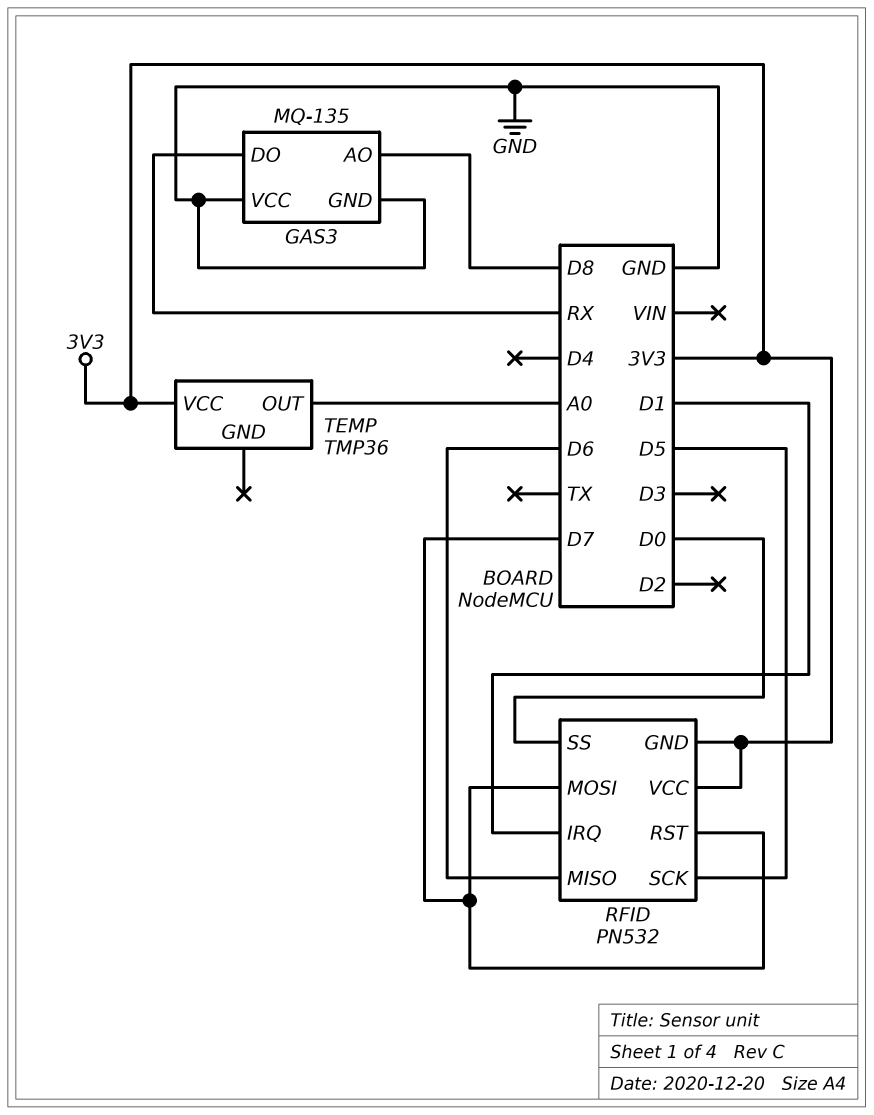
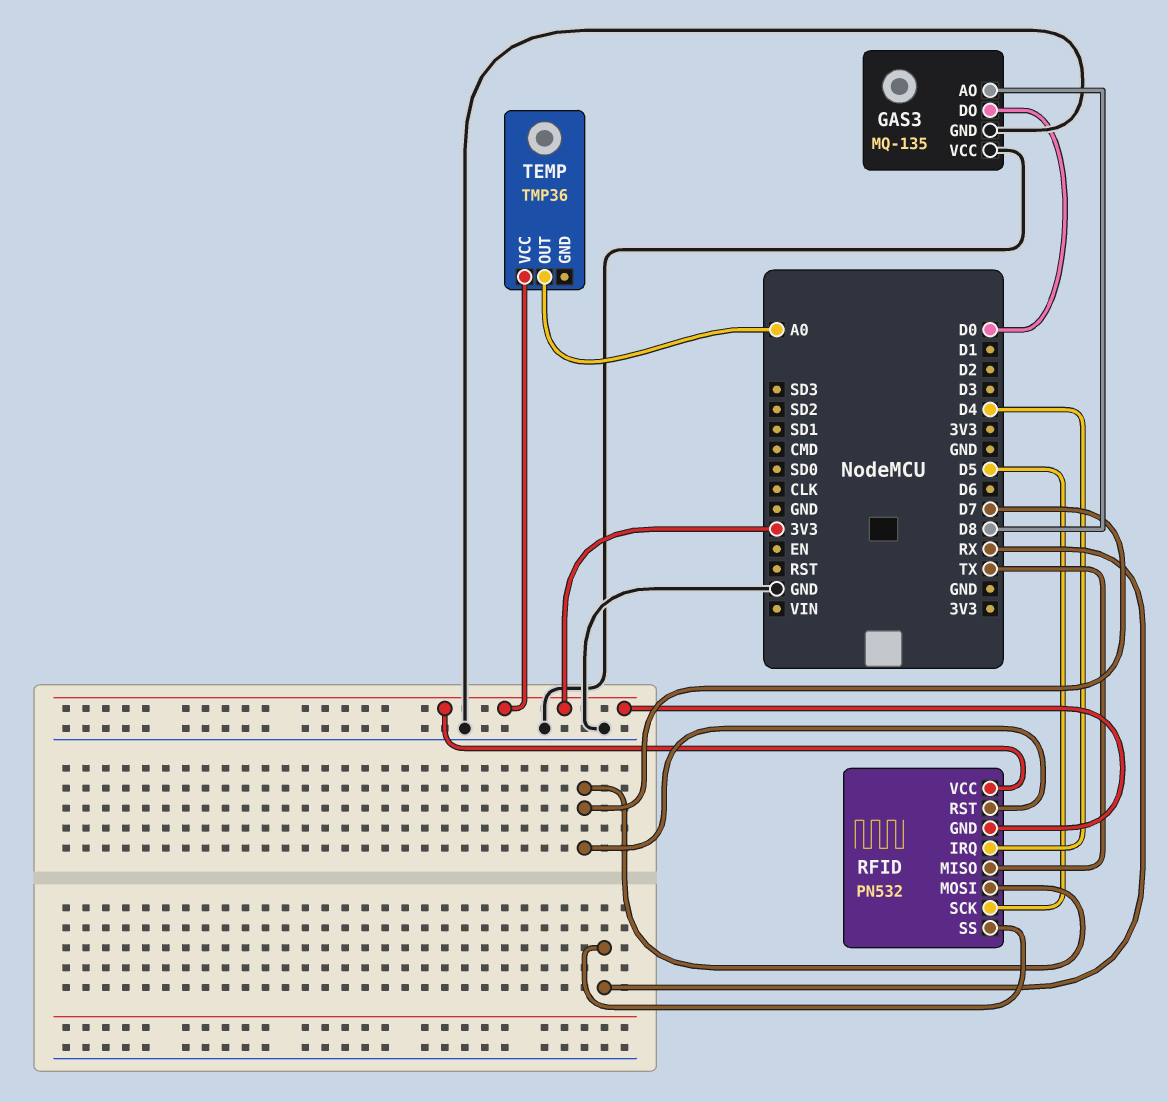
GAS3 pin DO: RX -> D0
RFID pin IRQ: D1 -> D4
RFID pin MISO: D6 -> TX
RFID pin SS: D0 -> RX

